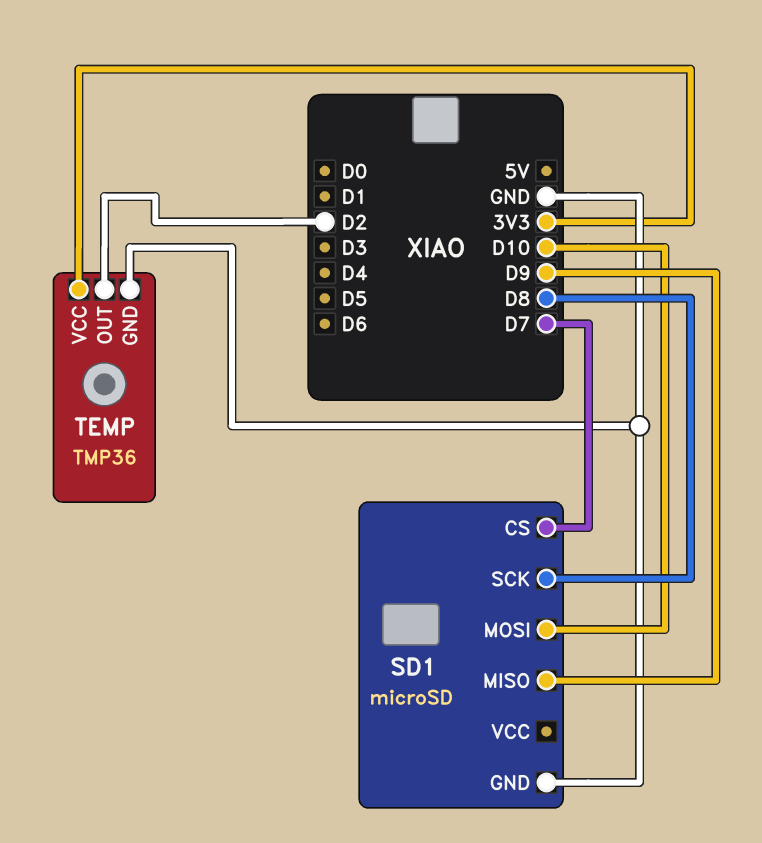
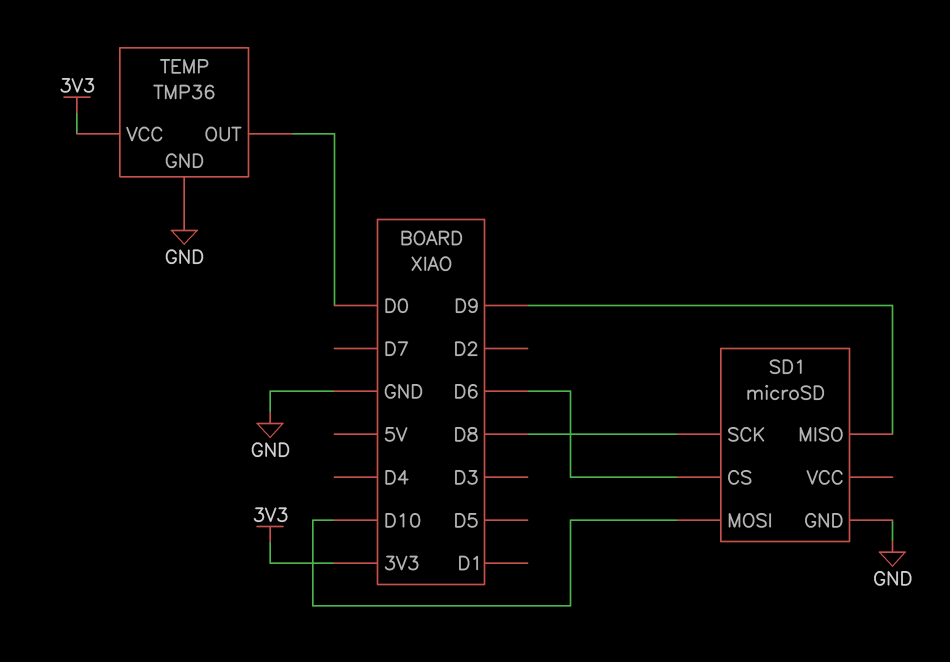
SD1 pin CS: D7 -> D6
TEMP pin OUT: D2 -> D0

